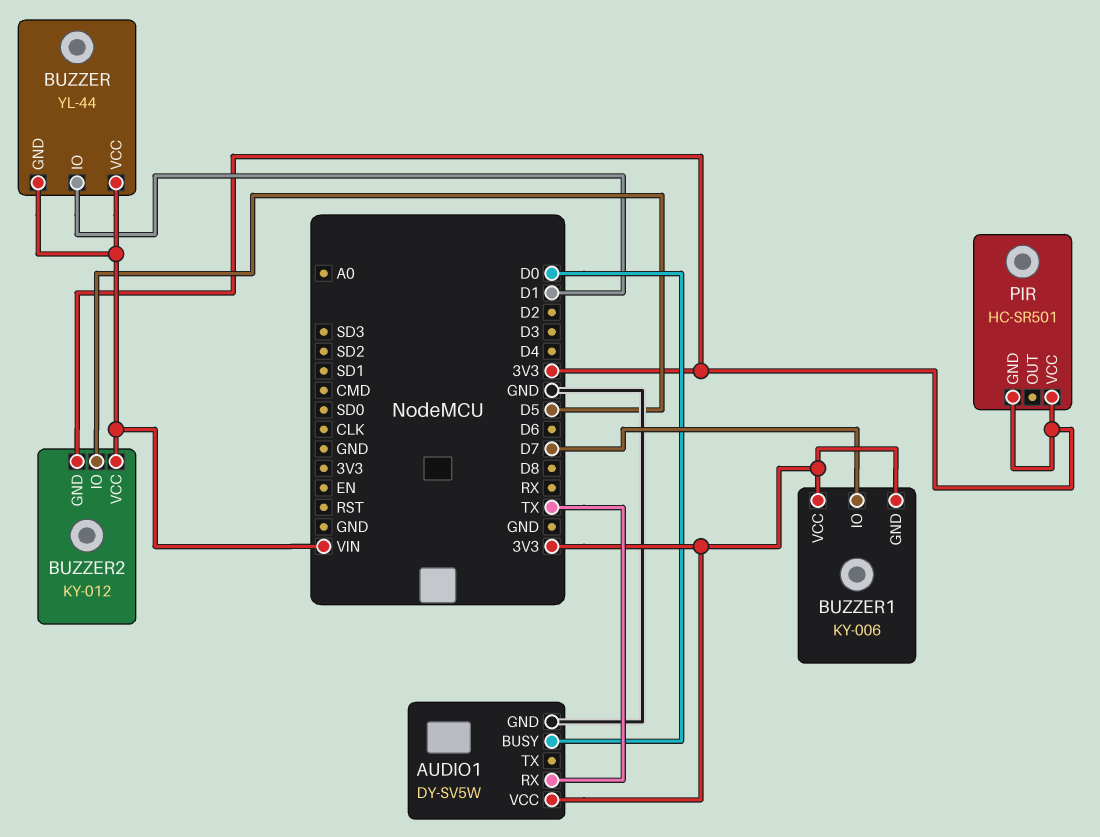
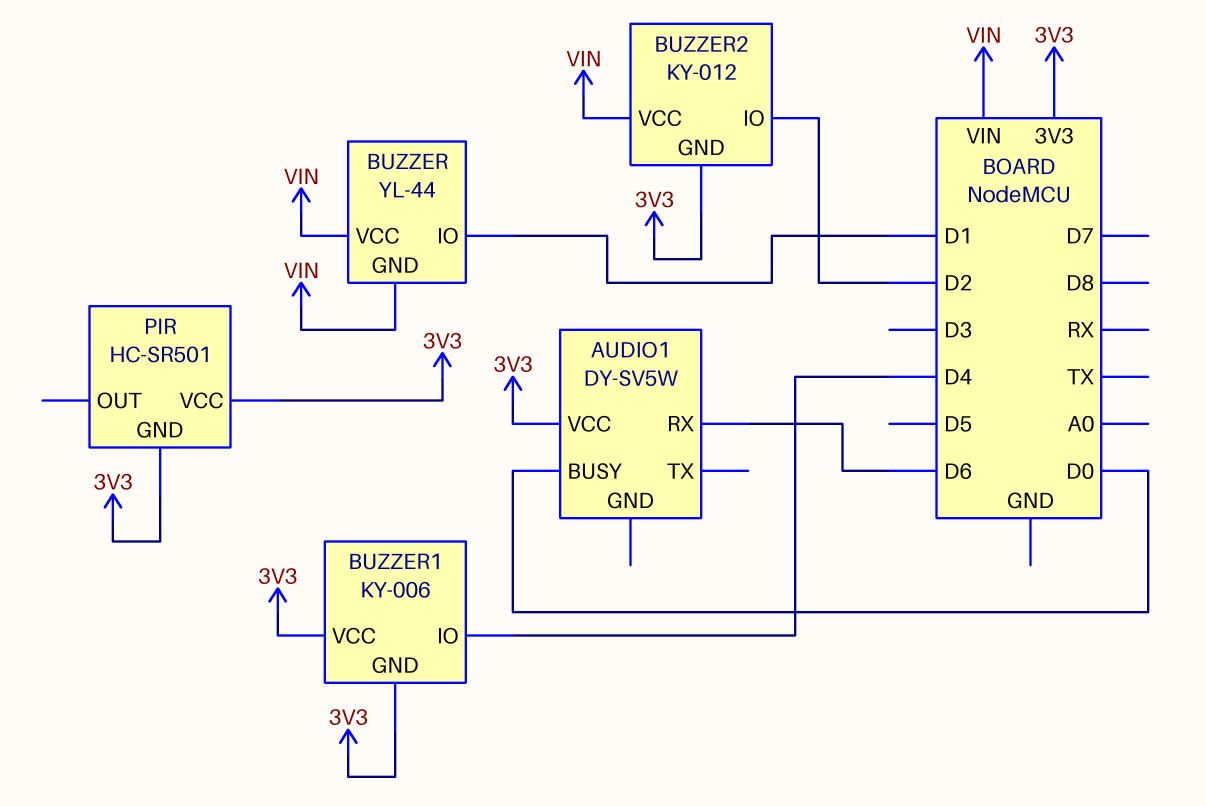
AUDIO1 pin GND: GND -> none
AUDIO1 pin RX: TX -> D6
BUZZER1 pin IO: D7 -> D4
BUZZER2 pin IO: D5 -> D2

